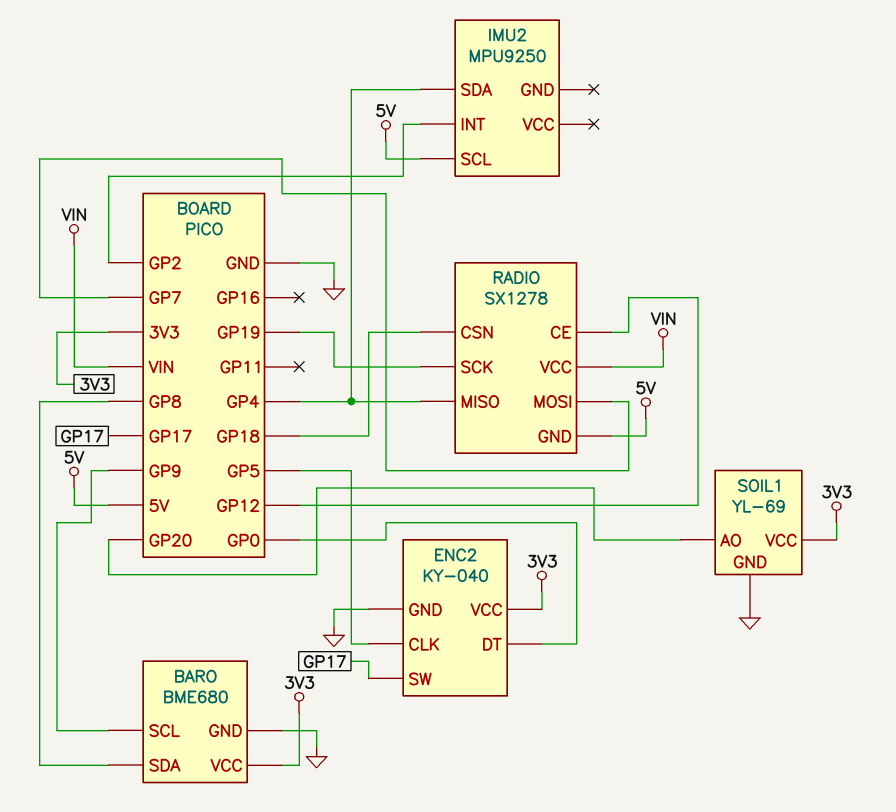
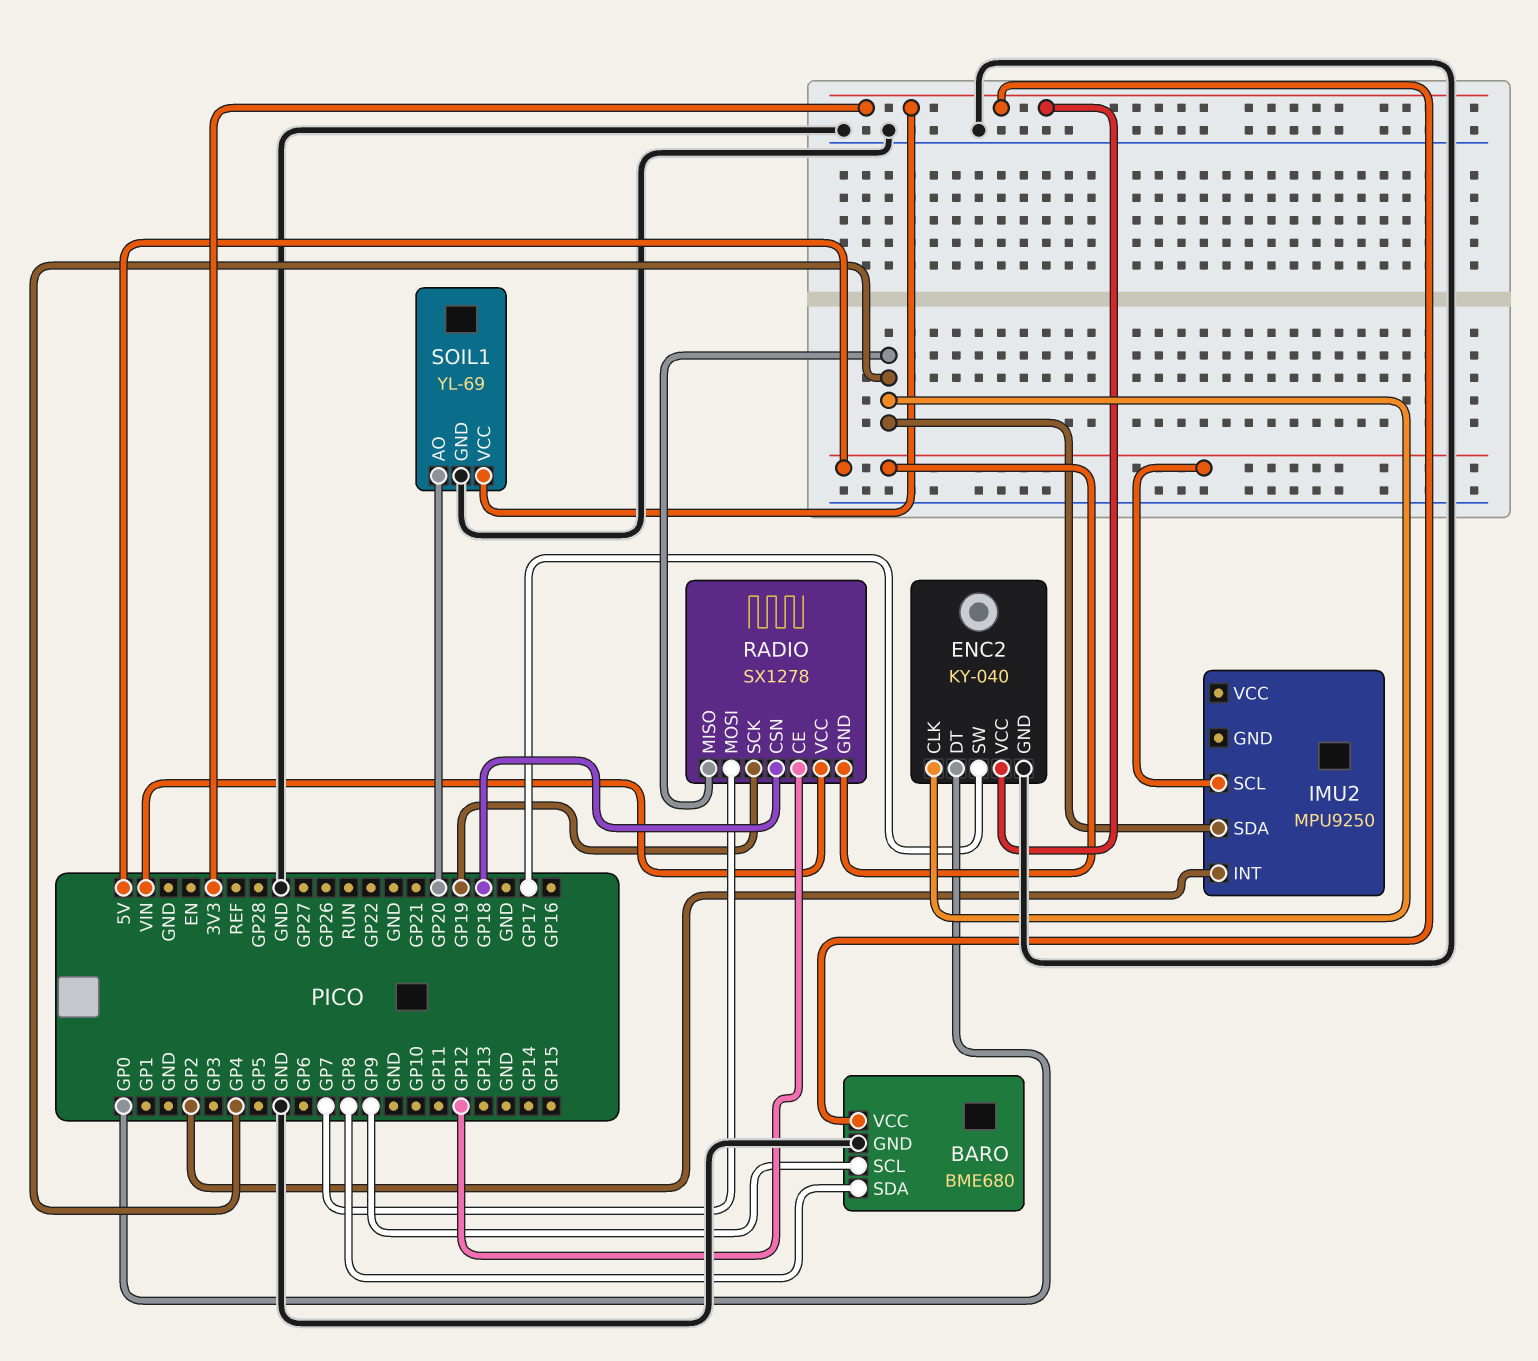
ENC2 pin CLK: GP5 -> GP4

